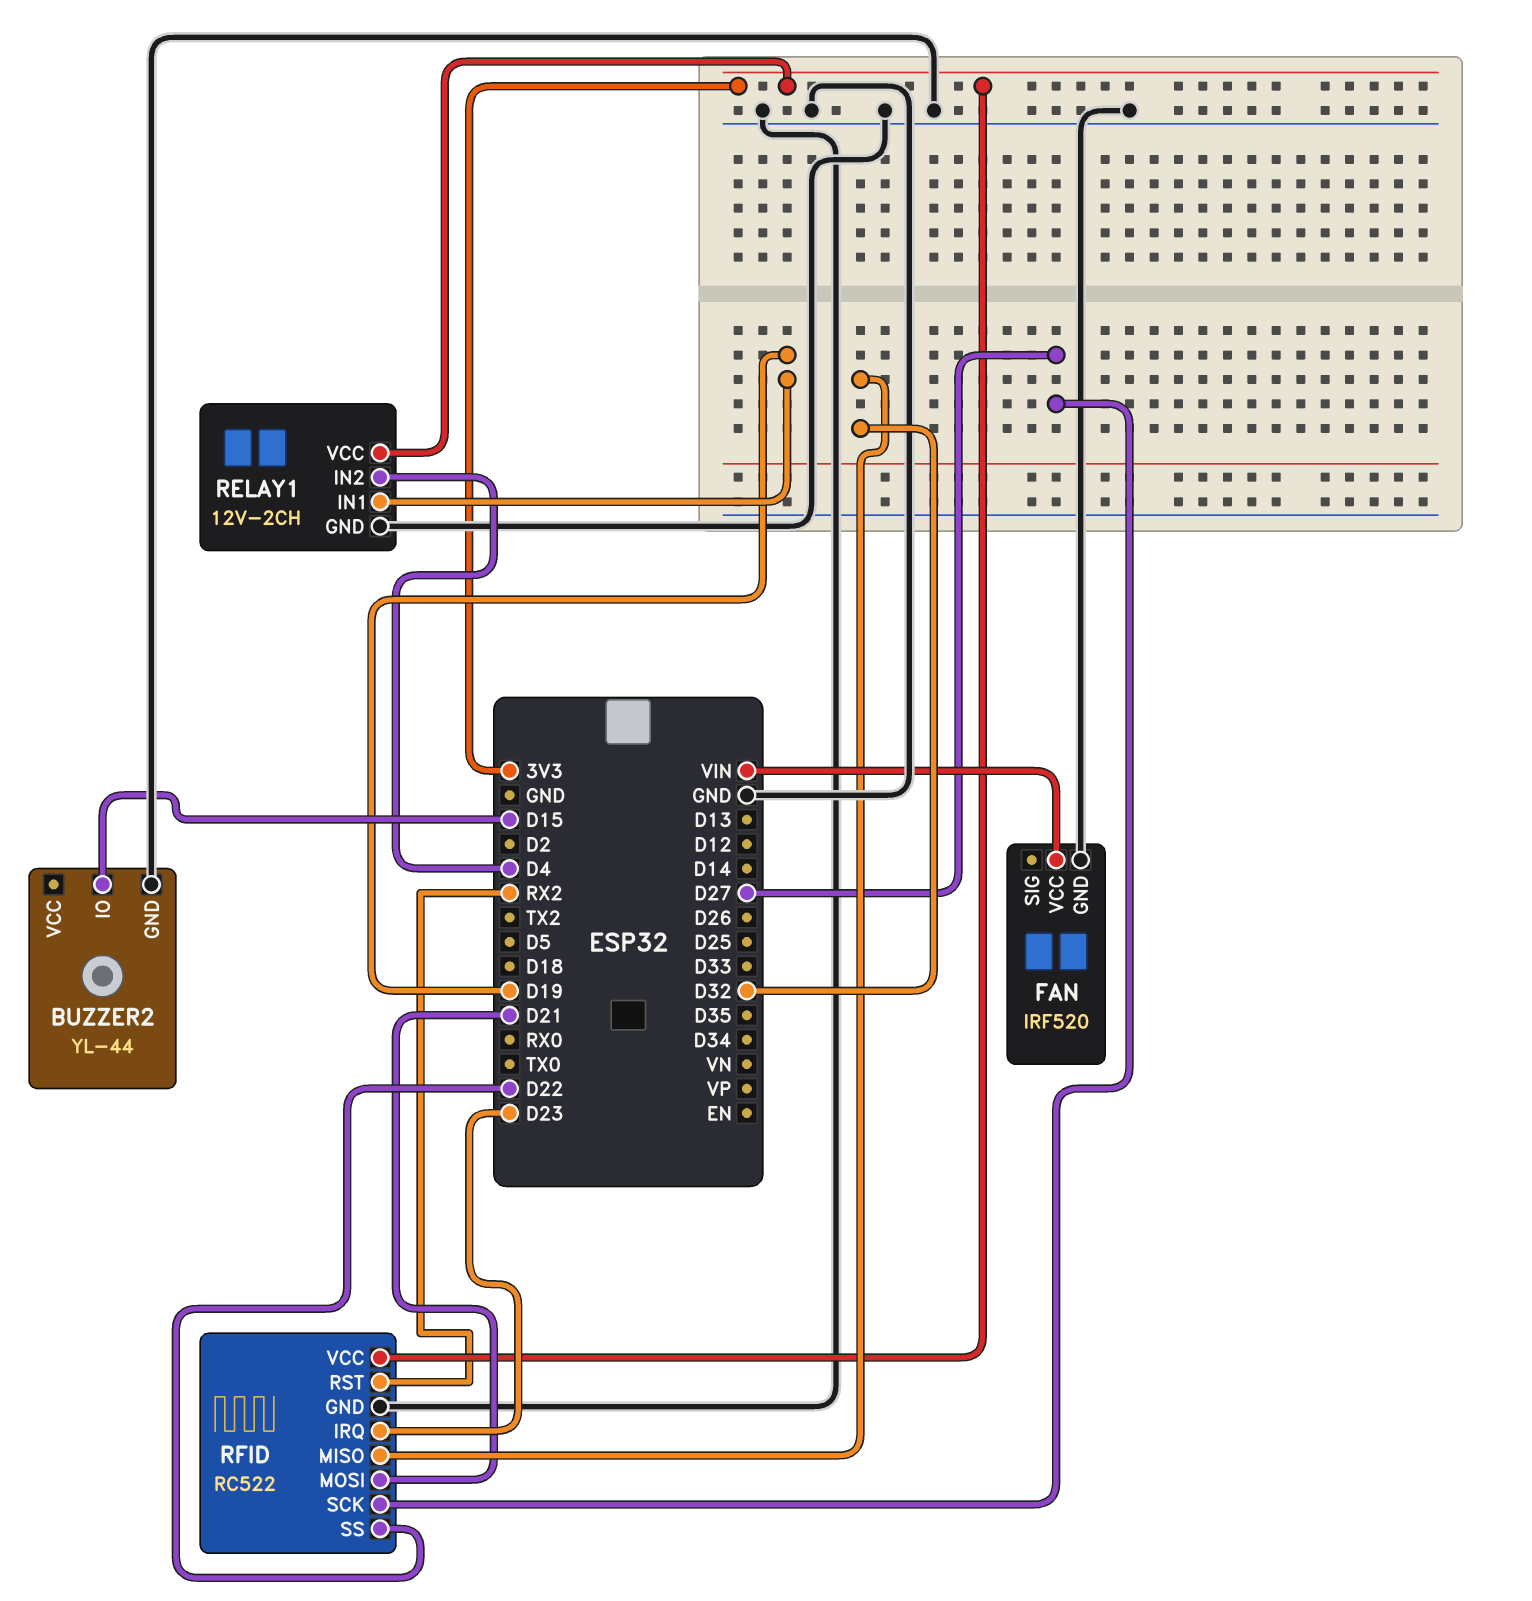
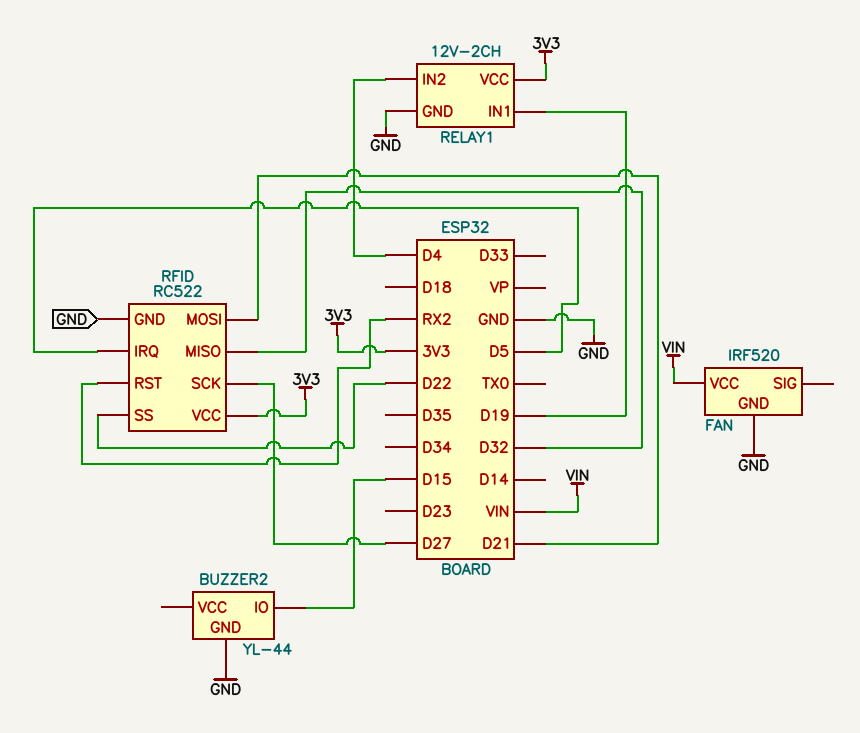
RFID pin IRQ: D23 -> D5

